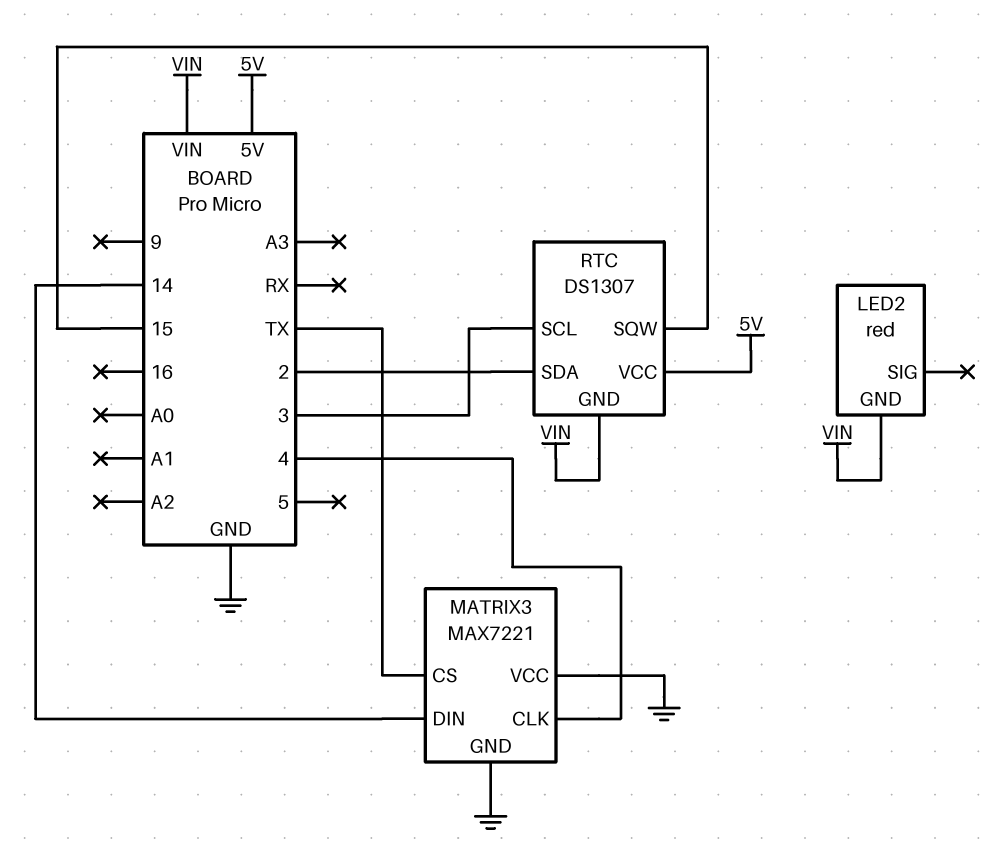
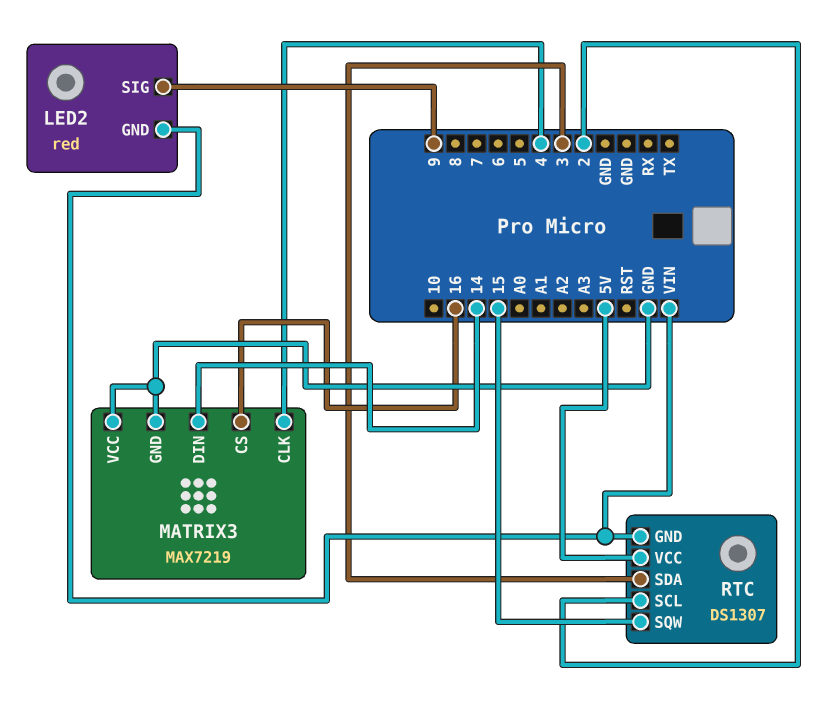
LED2 pin SIG: none -> 9
MATRIX3: MAX7221 -> MAX7219
MATRIX3 pin CS: TX -> 16
RTC pin SCL: 3 -> 2
RTC pin SDA: 2 -> 3

